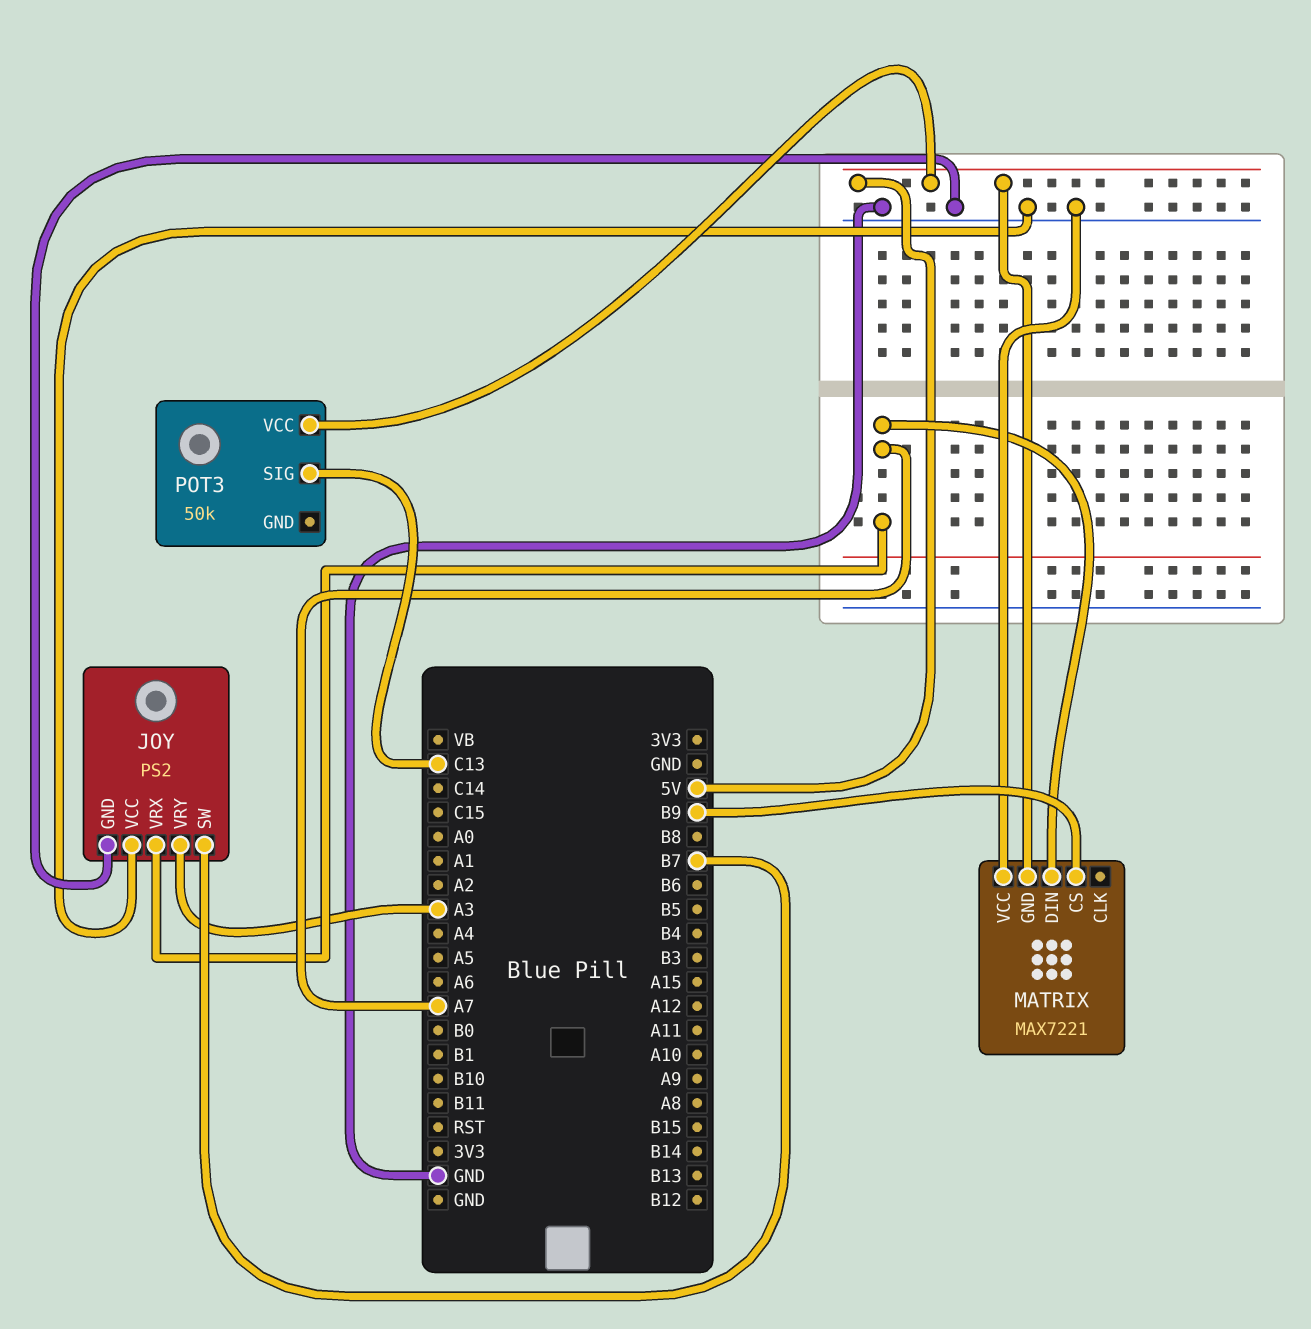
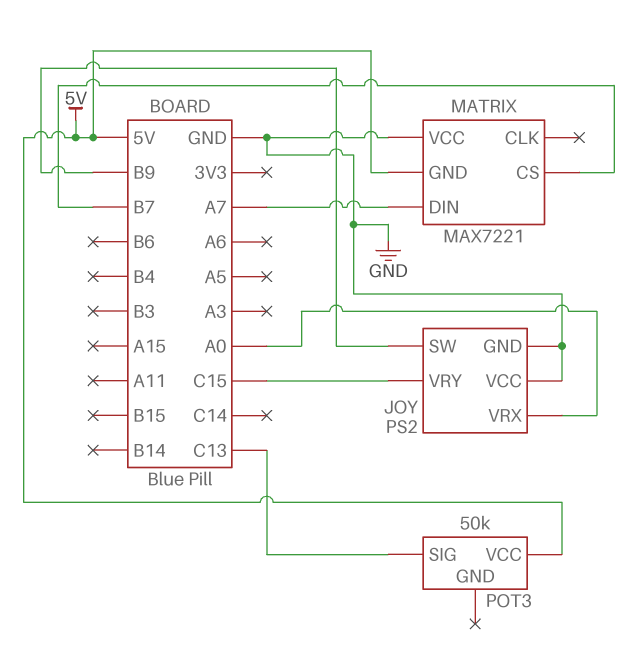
JOY pin SW: B7 -> B9
JOY pin VRX: A7 -> A0
JOY pin VRY: A3 -> C15
MATRIX pin CS: B9 -> B7

